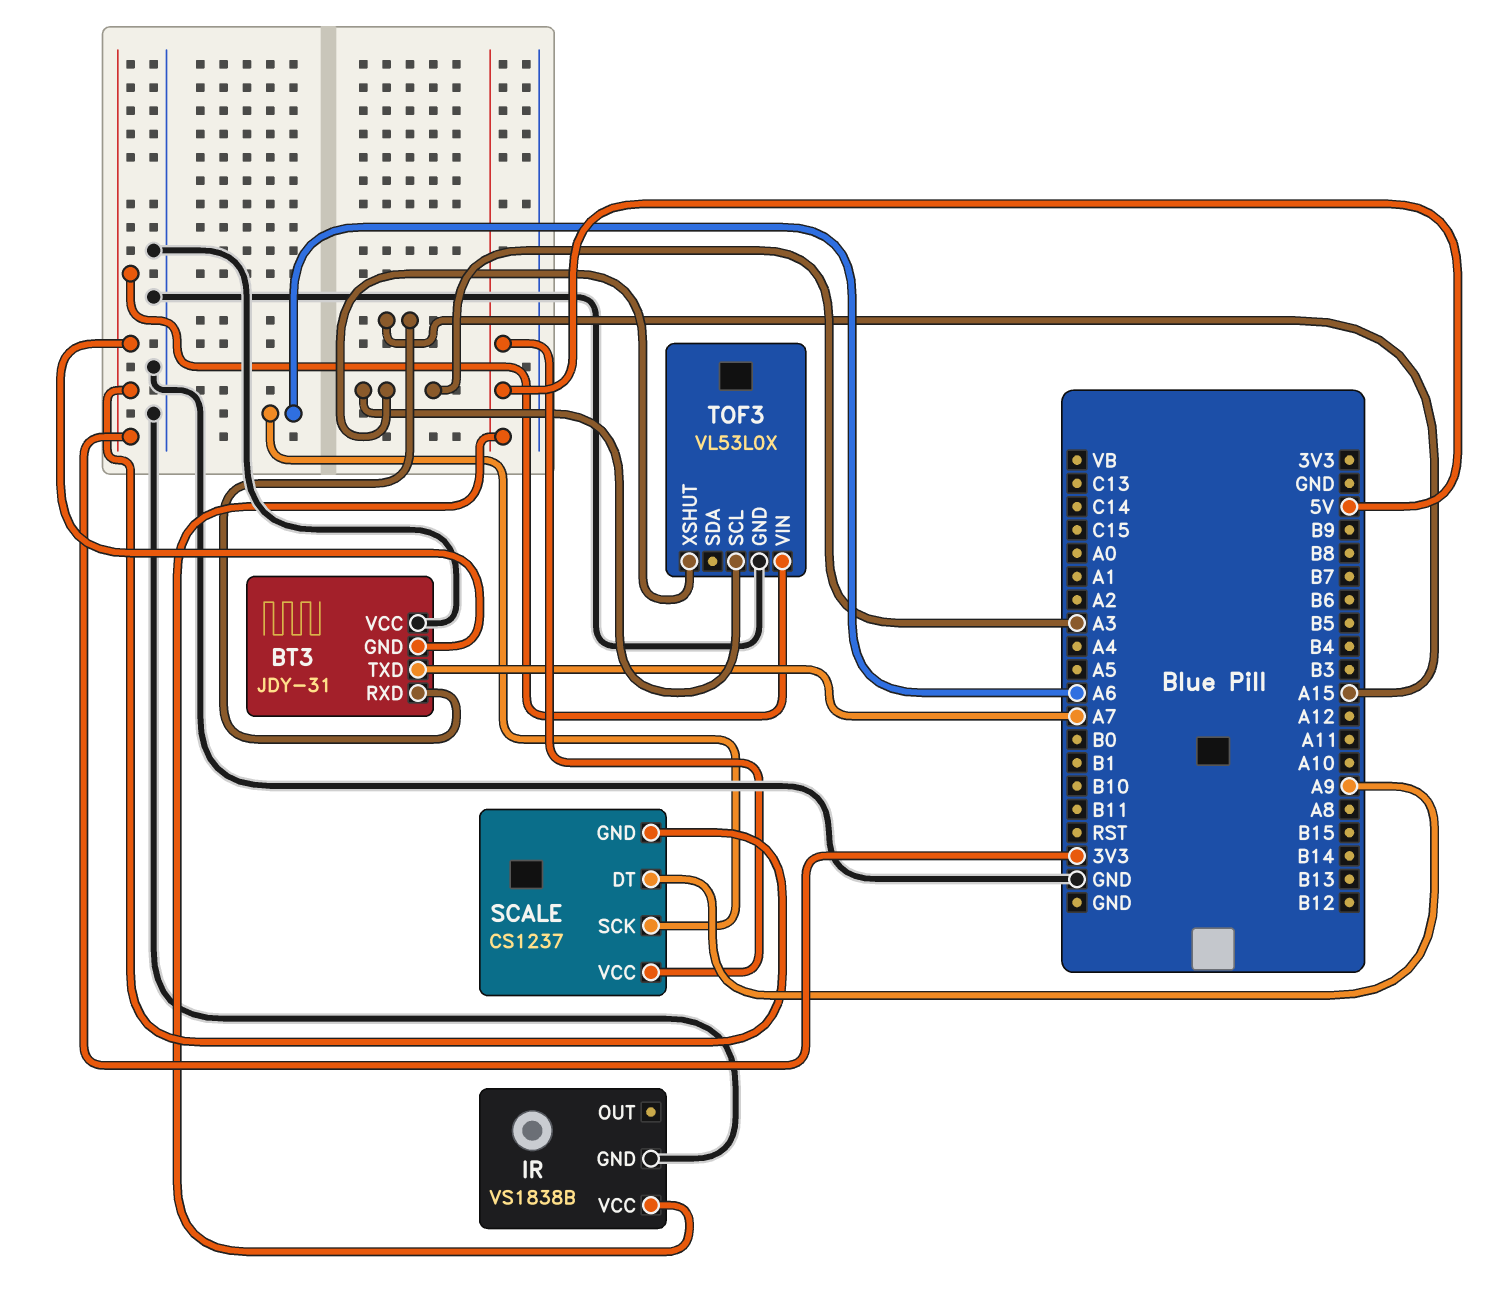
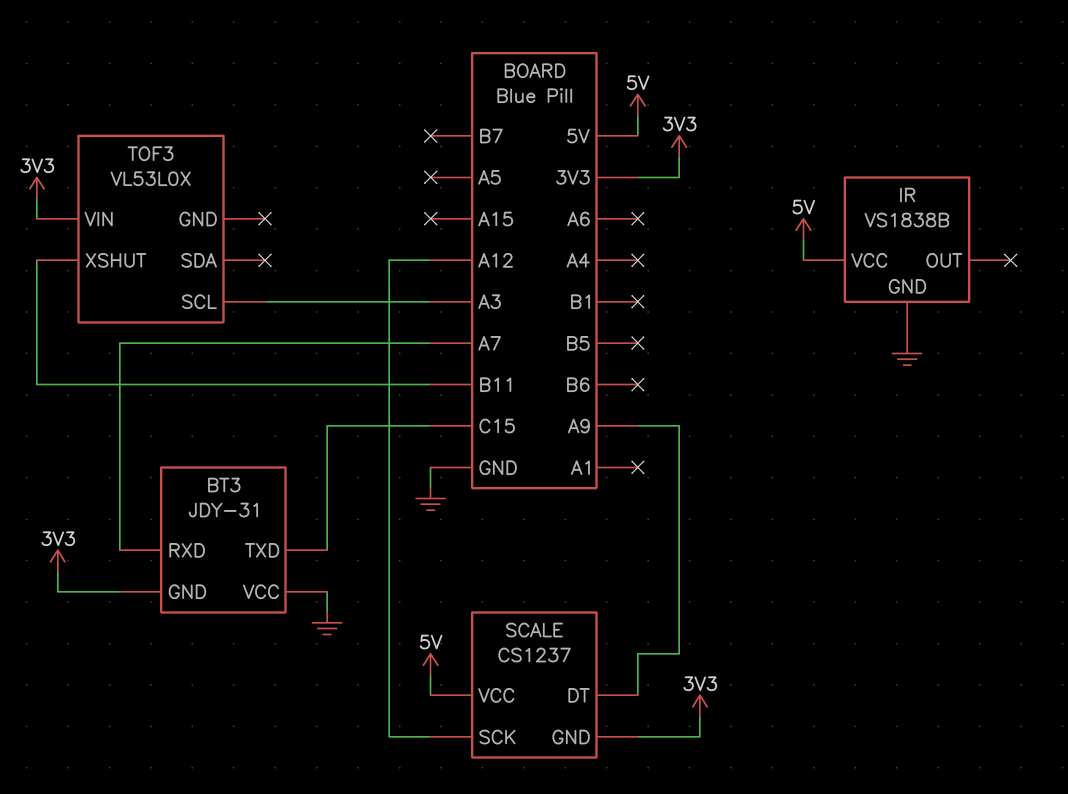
BT3 pin RXD: A15 -> A7
BT3 pin TXD: A7 -> C15
SCALE pin SCK: A6 -> A12
TOF3 pin GND: GND -> none
TOF3 pin XSHUT: A3 -> B11

